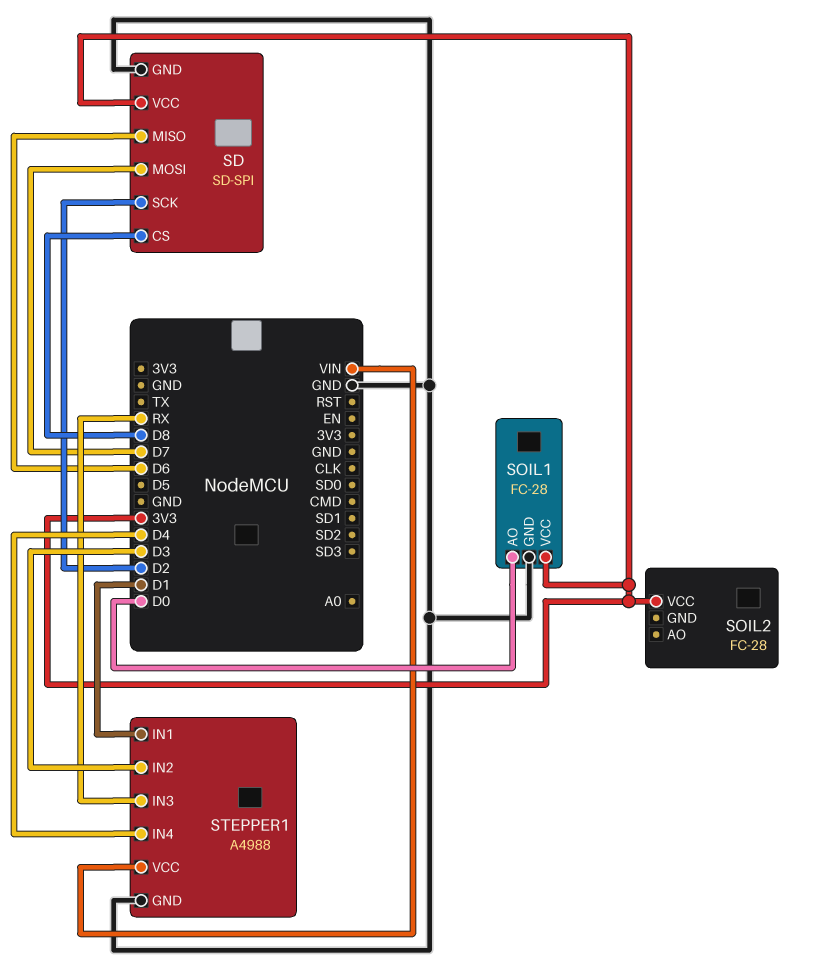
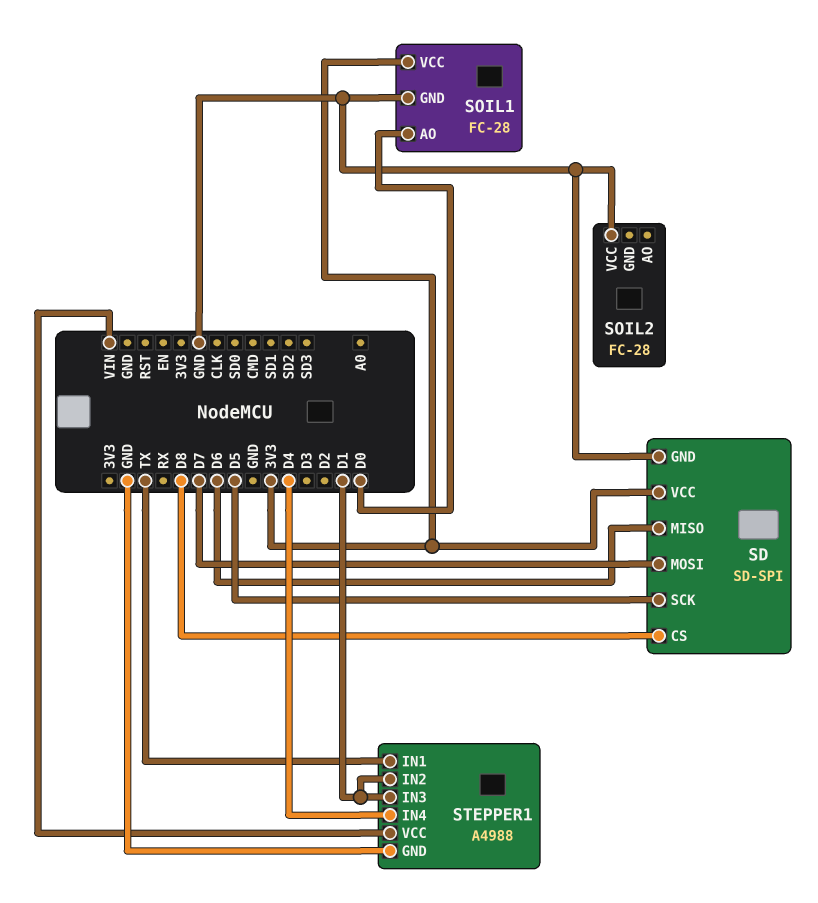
SD pin SCK: D2 -> D5
SOIL2 pin VCC: 3V3 -> GND
STEPPER1 pin IN1: D1 -> TX
STEPPER1 pin IN2: D3 -> D1
STEPPER1 pin IN3: RX -> D1

